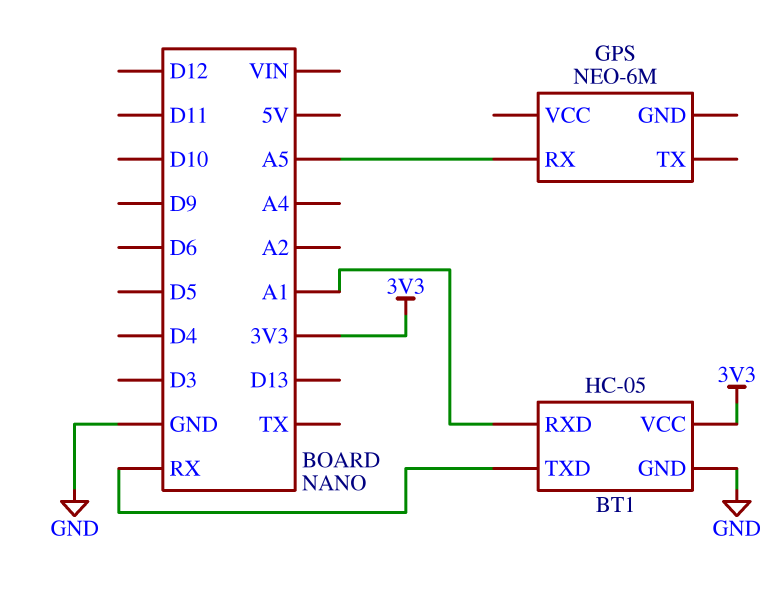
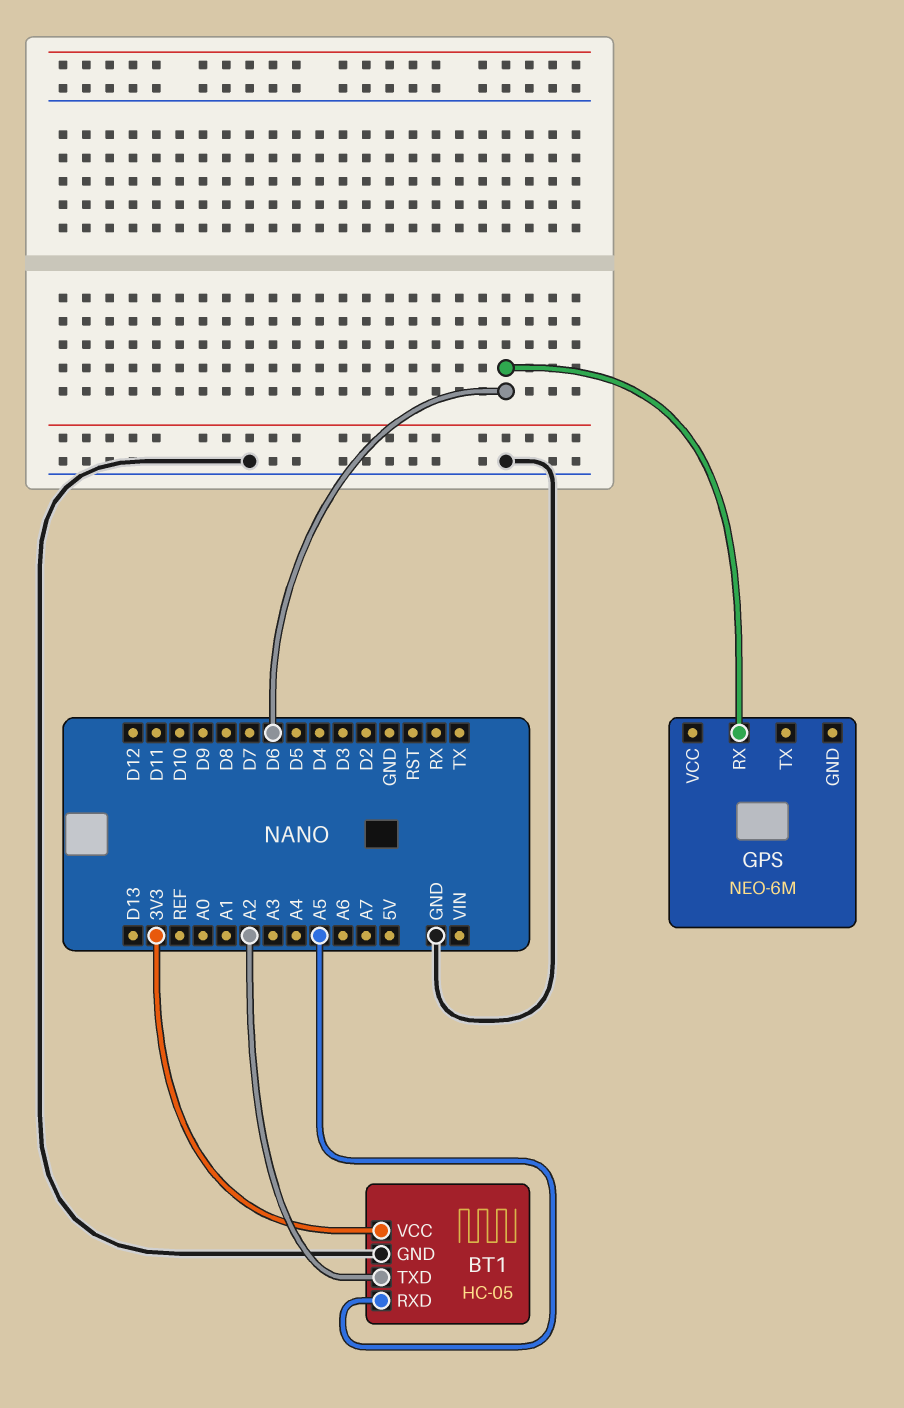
BT1 pin RXD: A1 -> A5
BT1 pin TXD: RX -> A2
GPS pin RX: A5 -> D6

